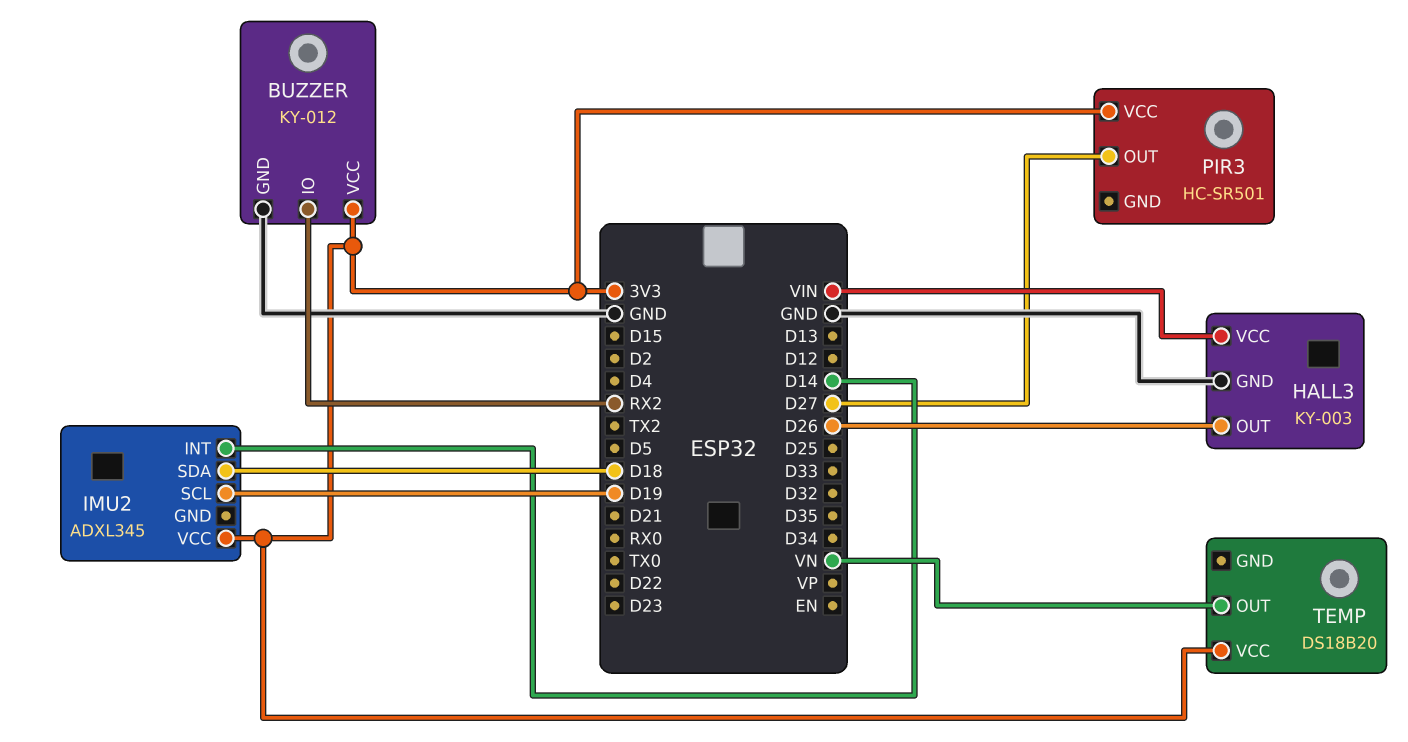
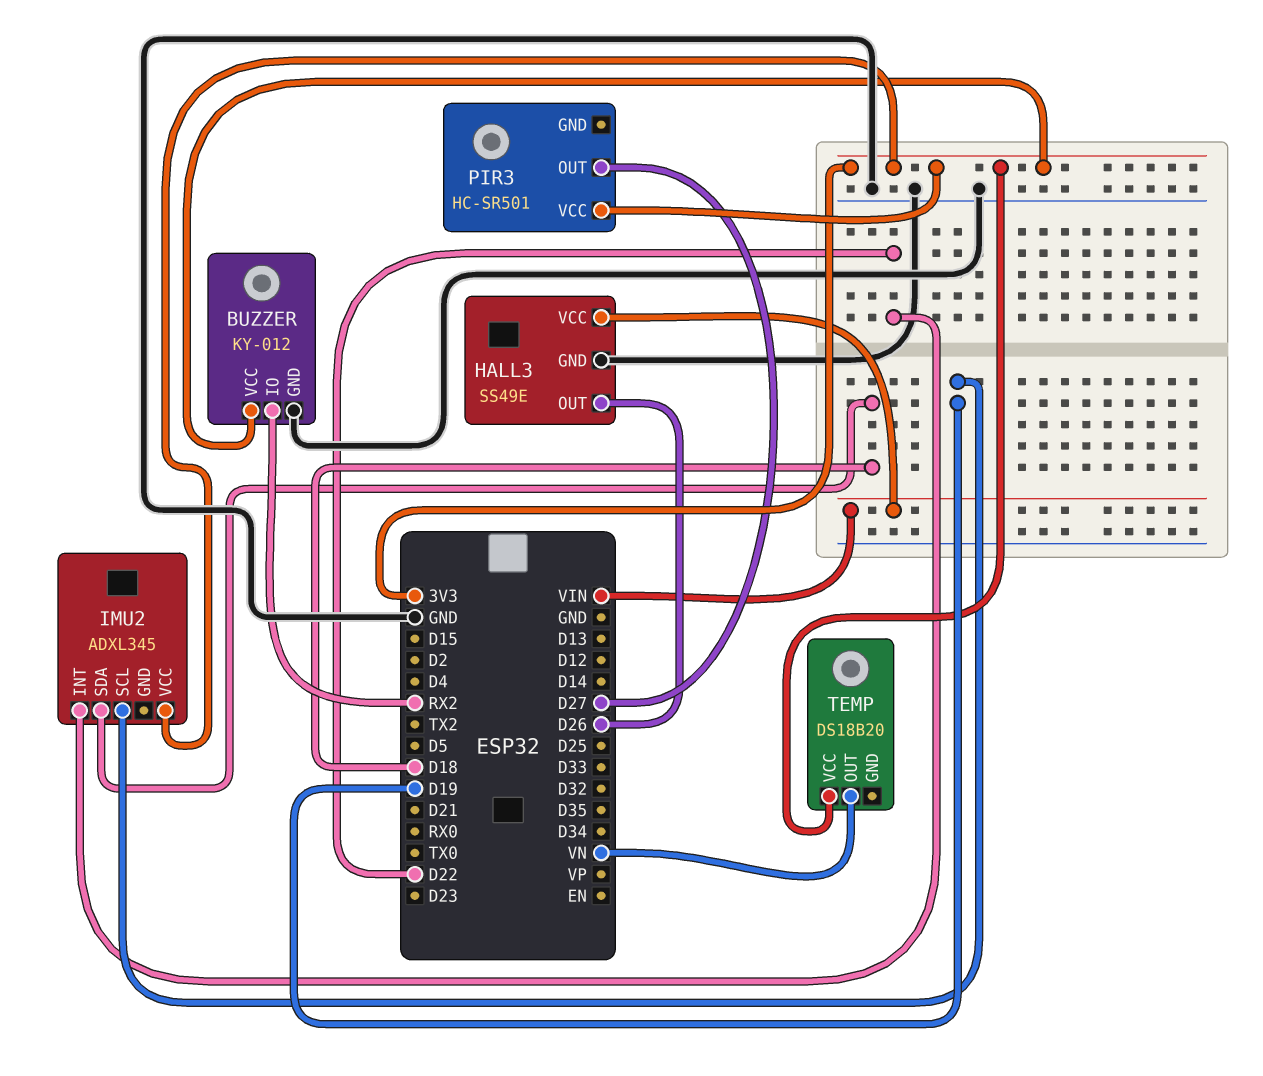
HALL3: KY-003 -> SS49E
IMU2 pin INT: D14 -> D22

